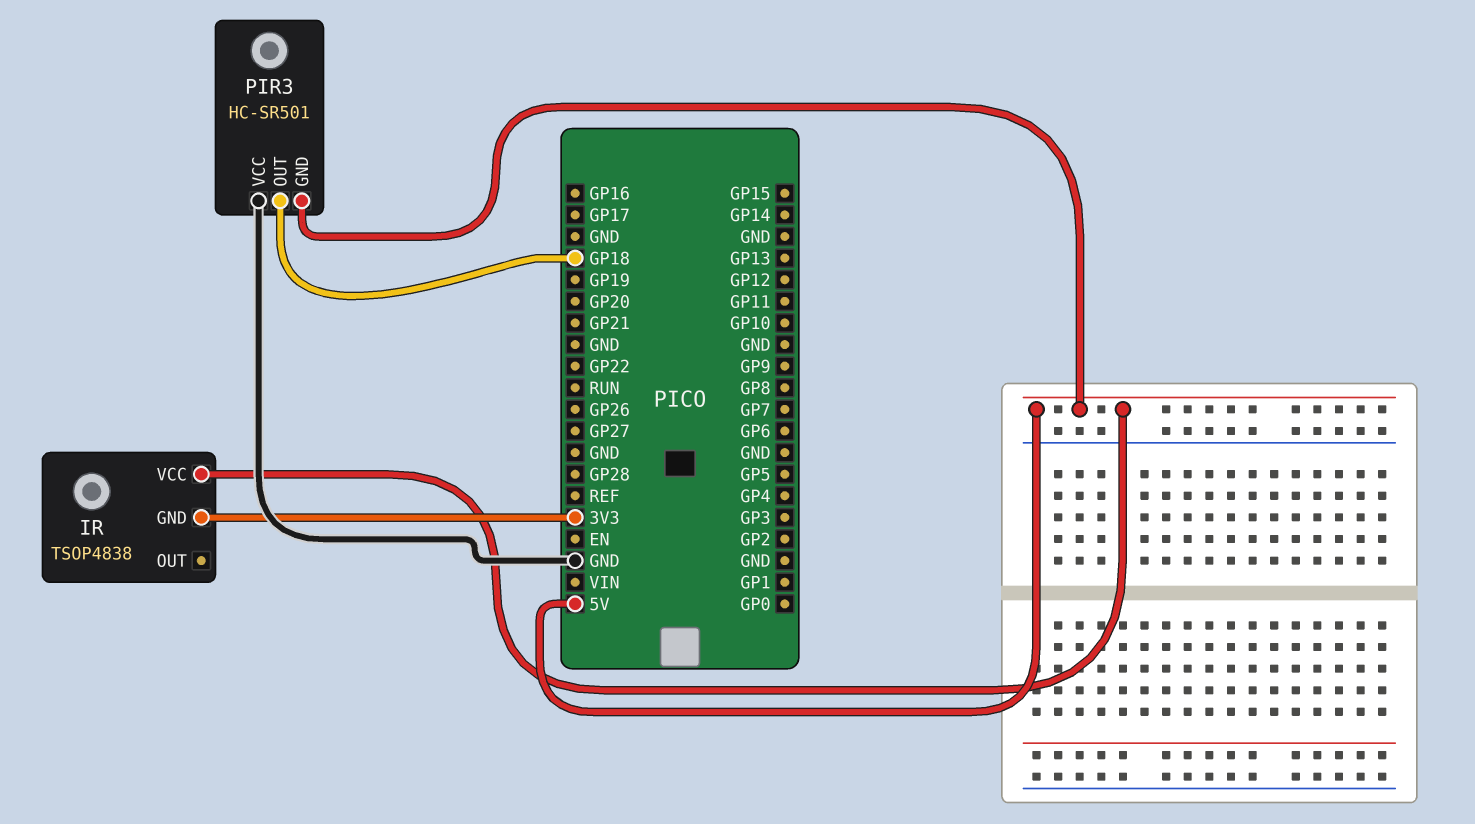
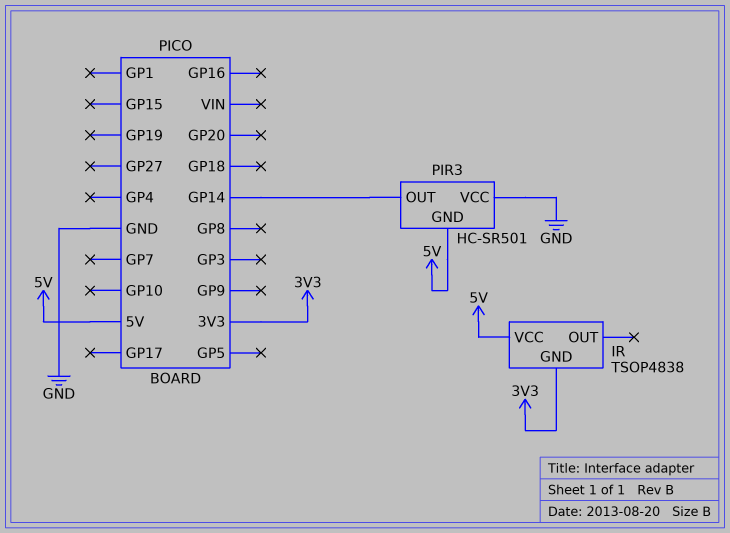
PIR3 pin OUT: GP18 -> GP14

